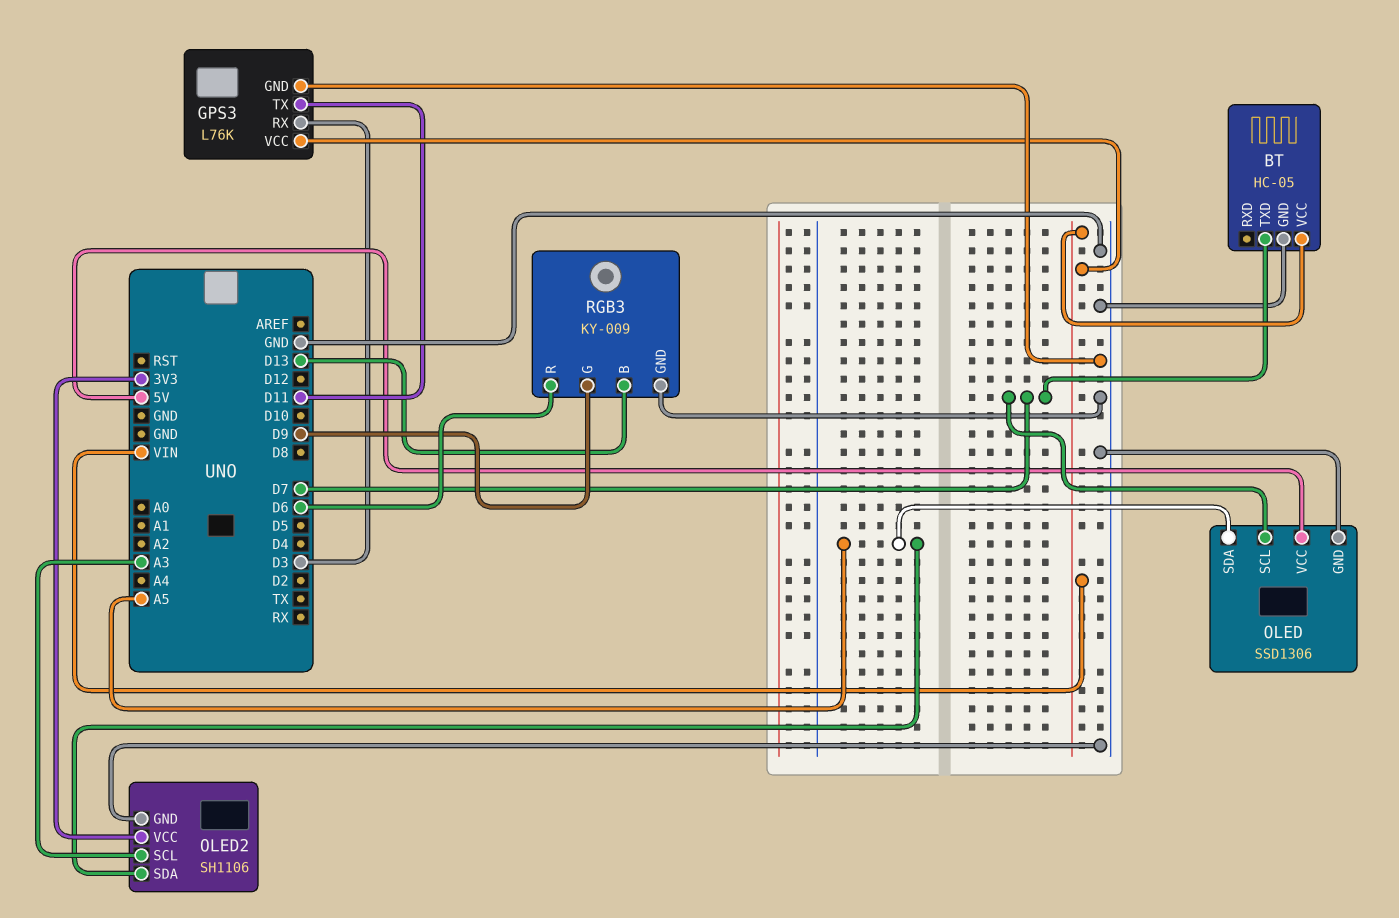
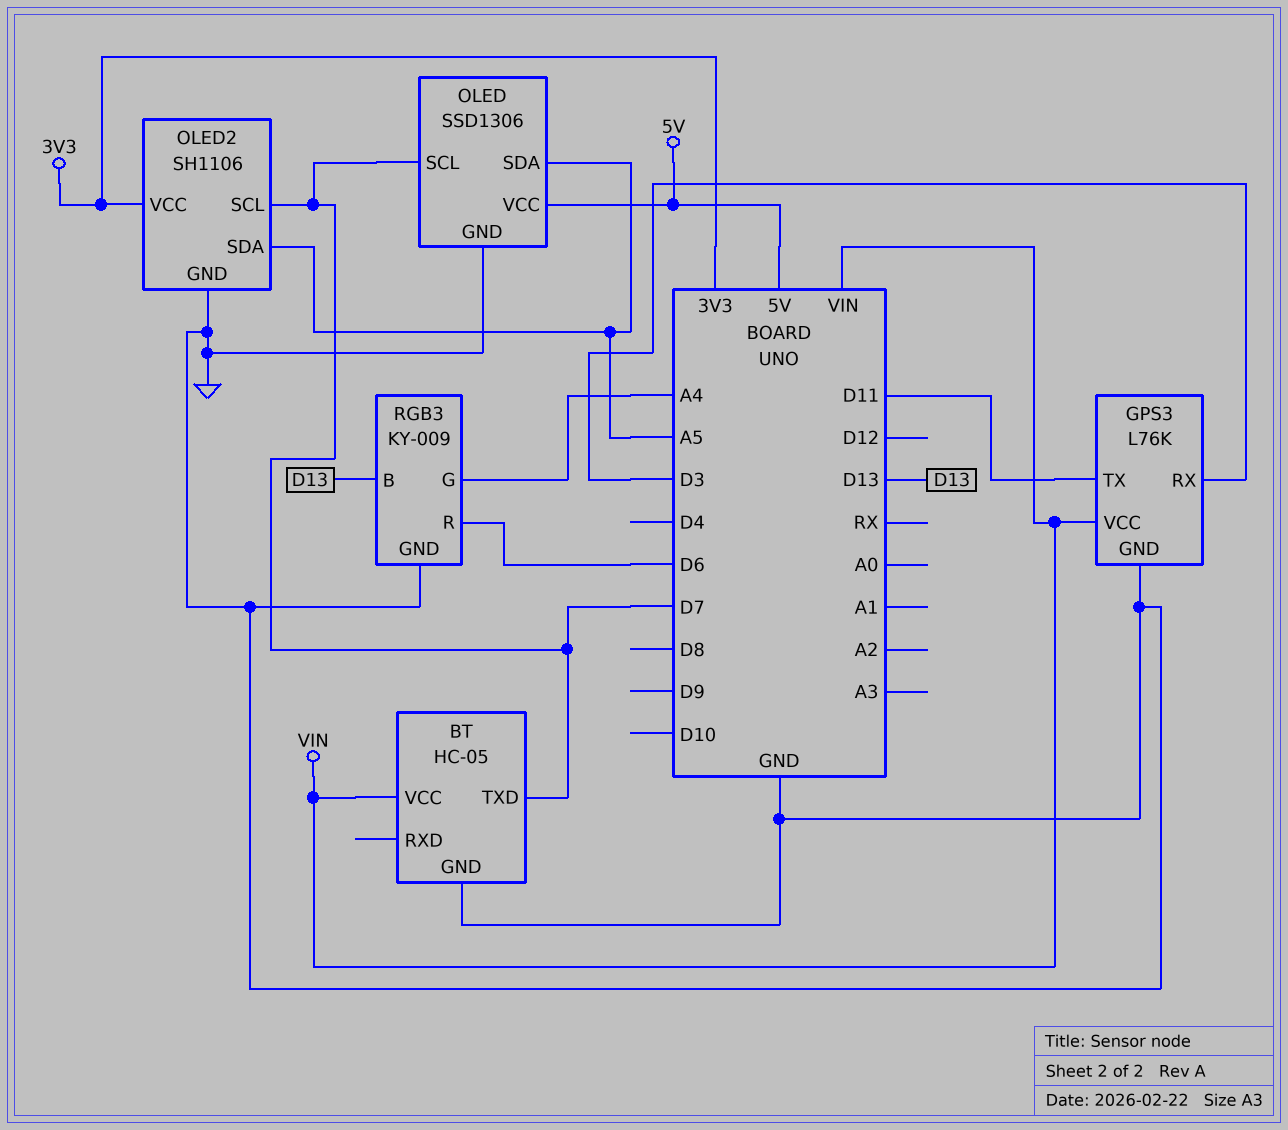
OLED2 pin SCL: A3 -> D7
RGB3 pin G: D9 -> A4

